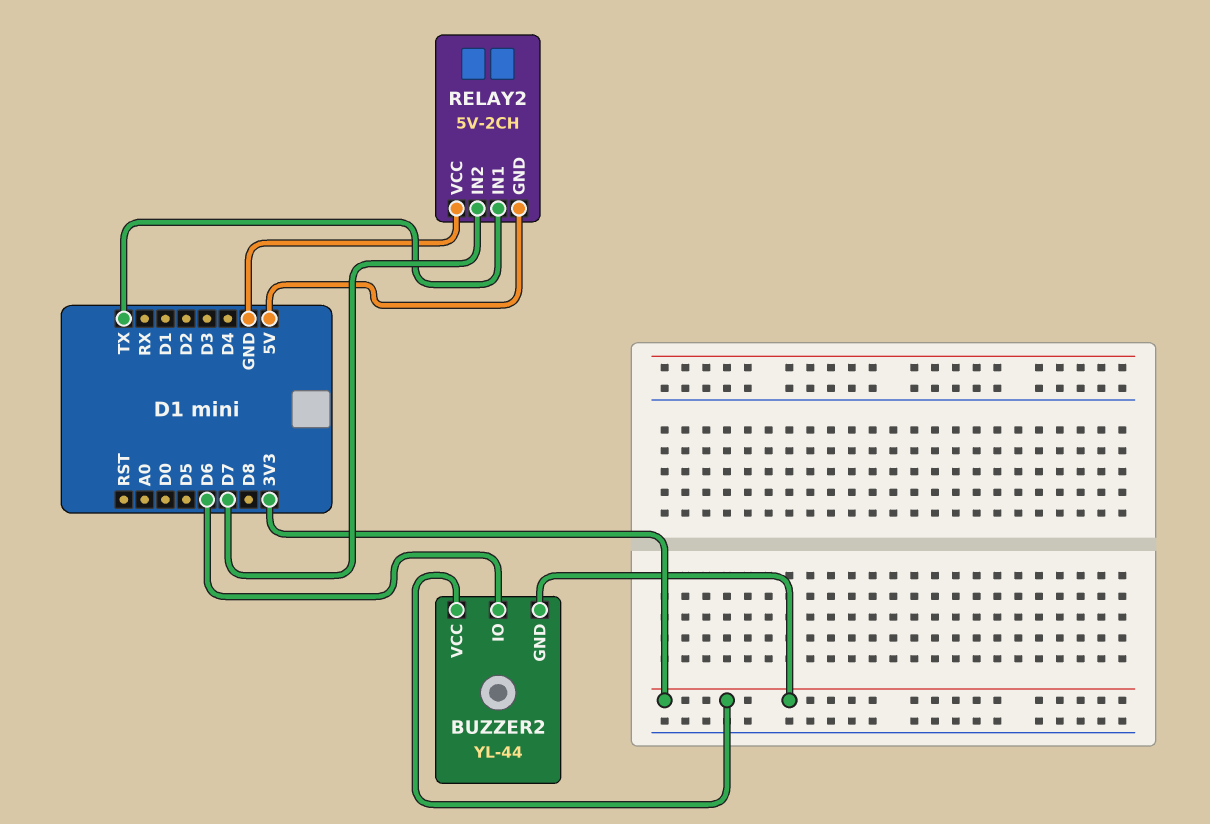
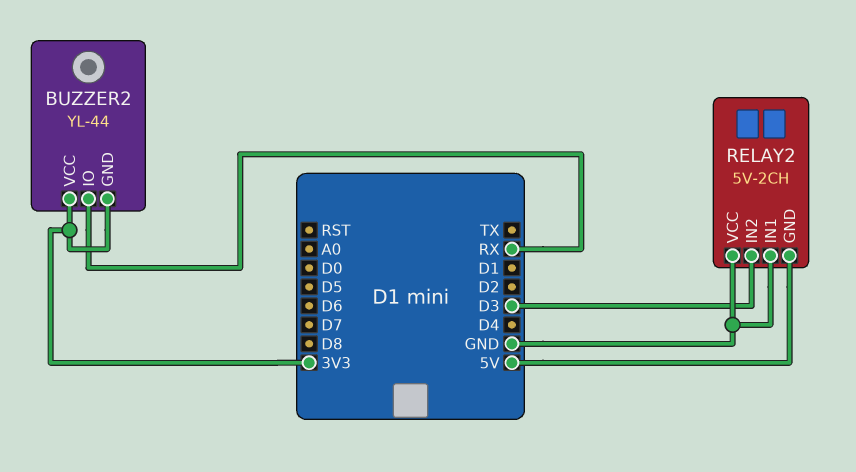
BUZZER2 pin IO: D6 -> RX
RELAY2 pin IN1: TX -> GND
RELAY2 pin IN2: D7 -> D3

